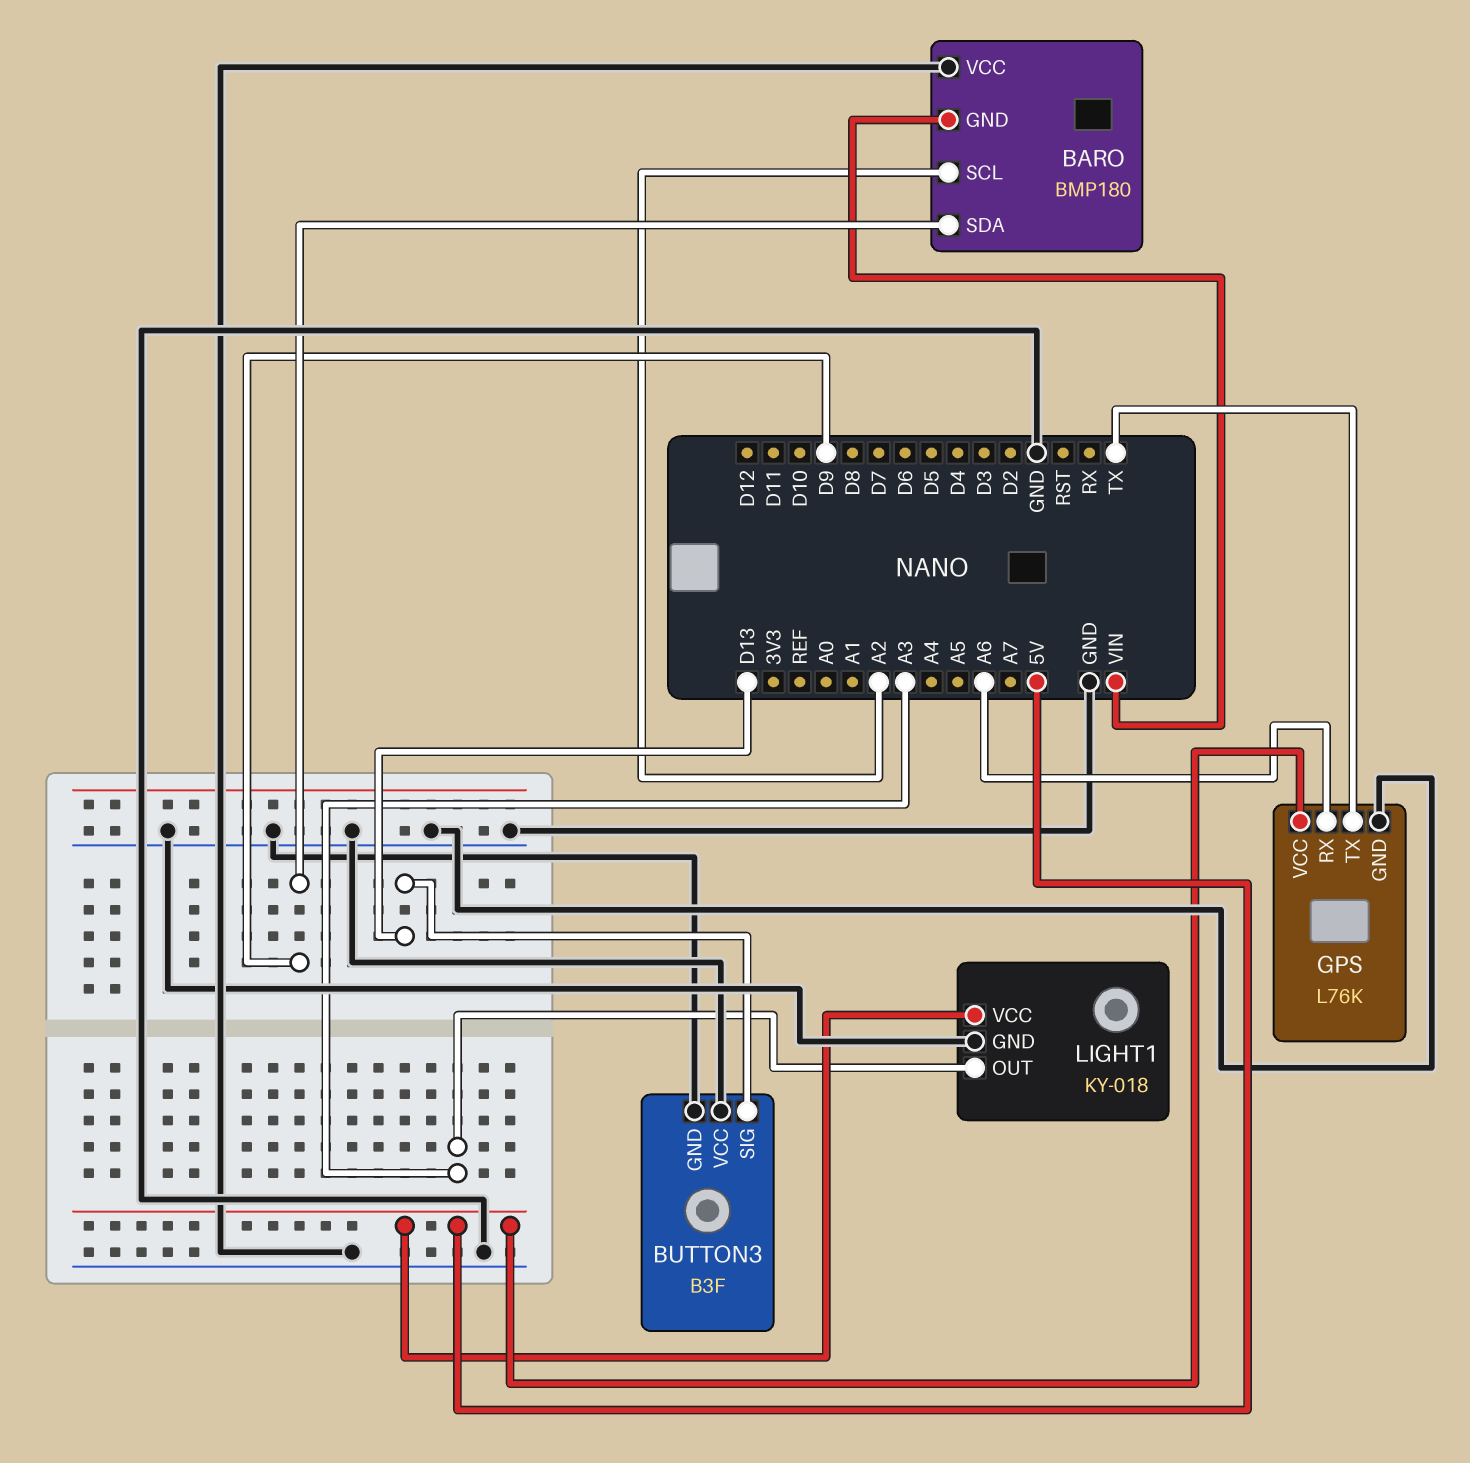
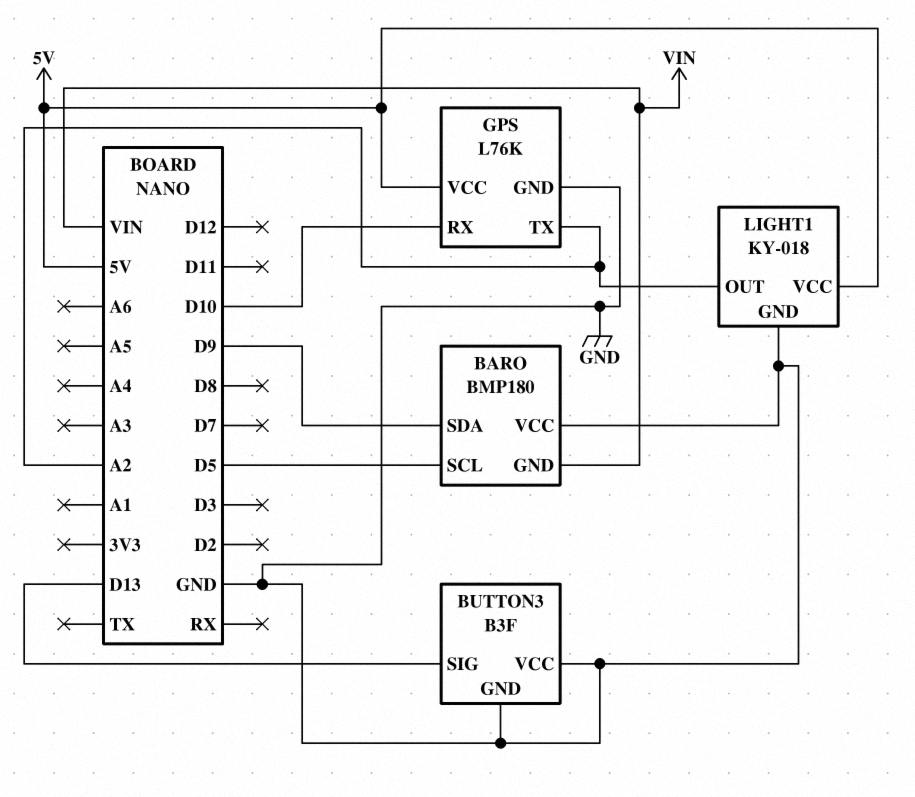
BARO pin SCL: A2 -> D5
GPS pin RX: A6 -> D10
GPS pin TX: TX -> A2
LIGHT1 pin OUT: A3 -> A2

